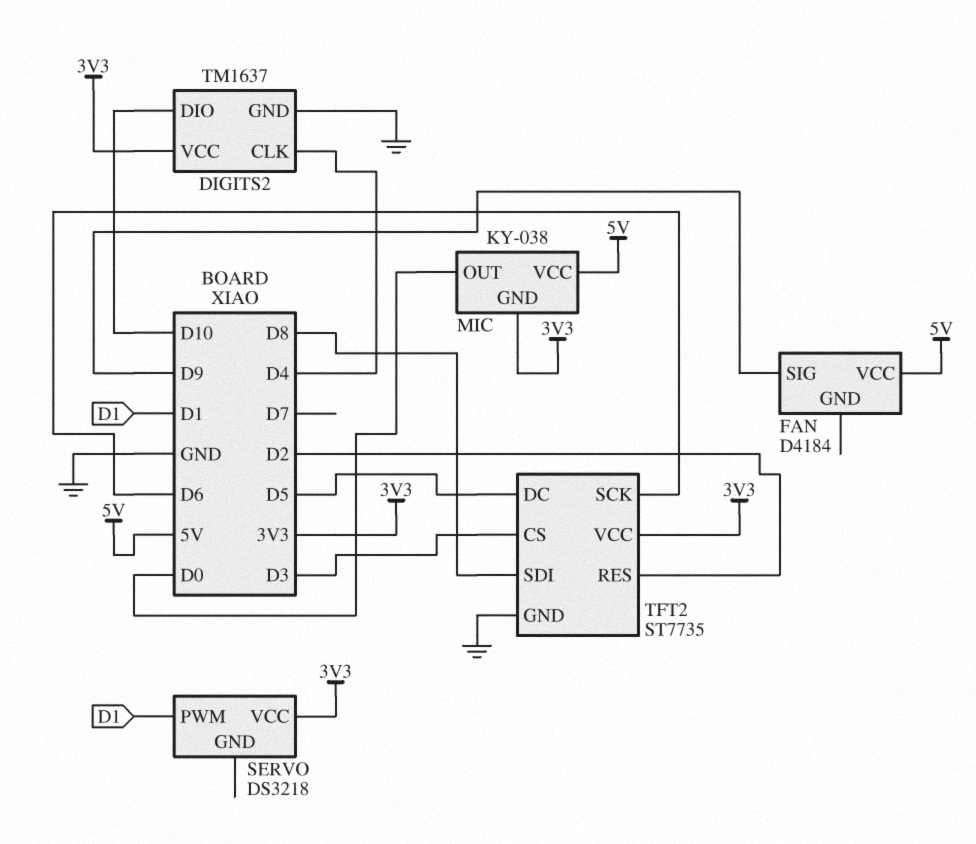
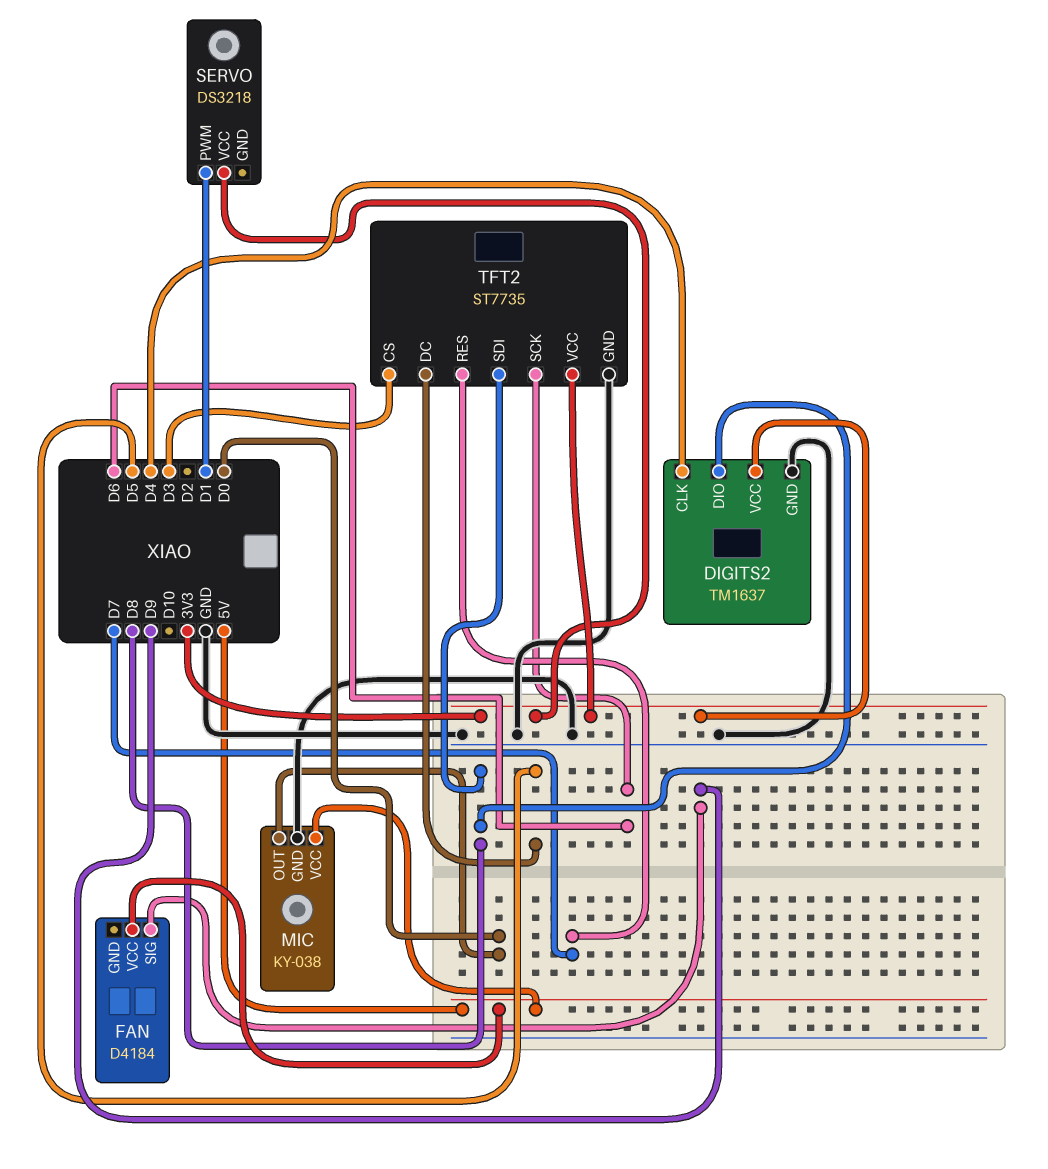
DIGITS2 pin DIO: D10 -> D8
MIC pin GND: 3V3 -> GND
TFT2 pin RES: D2 -> D7

